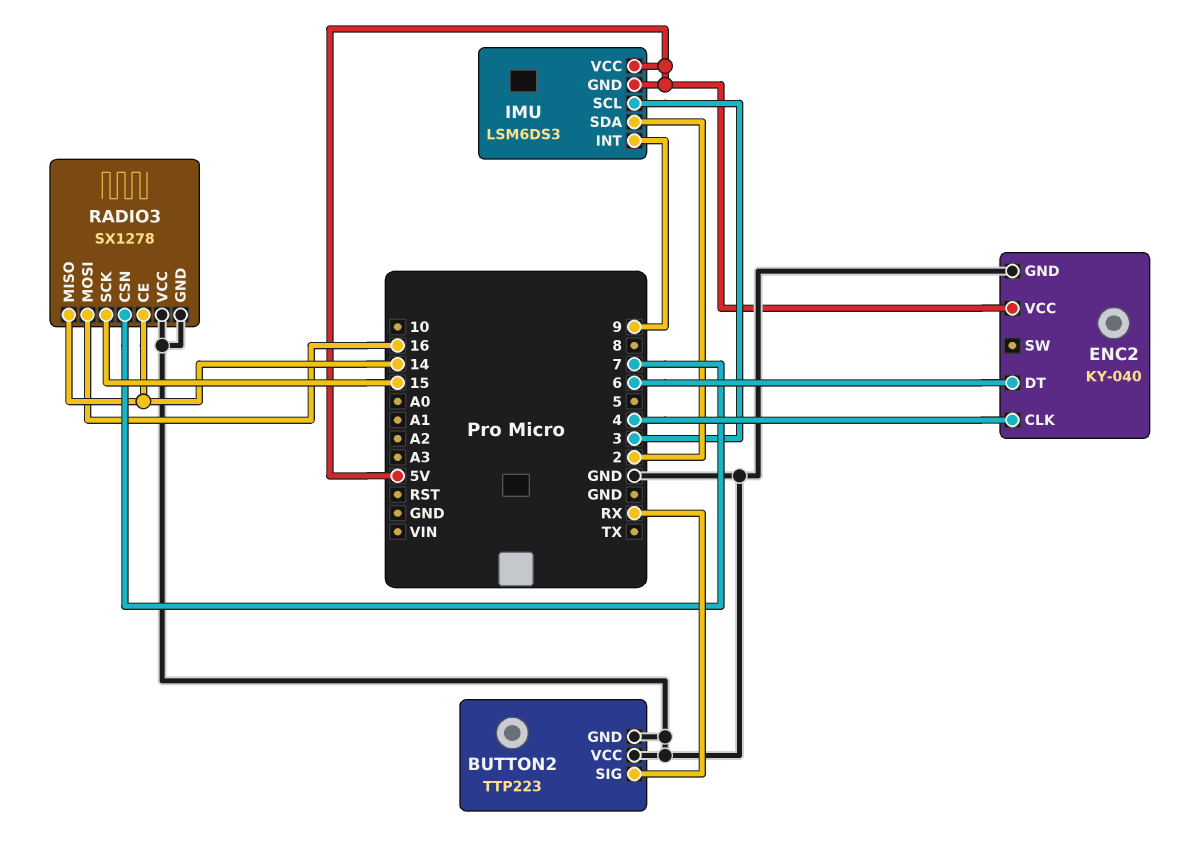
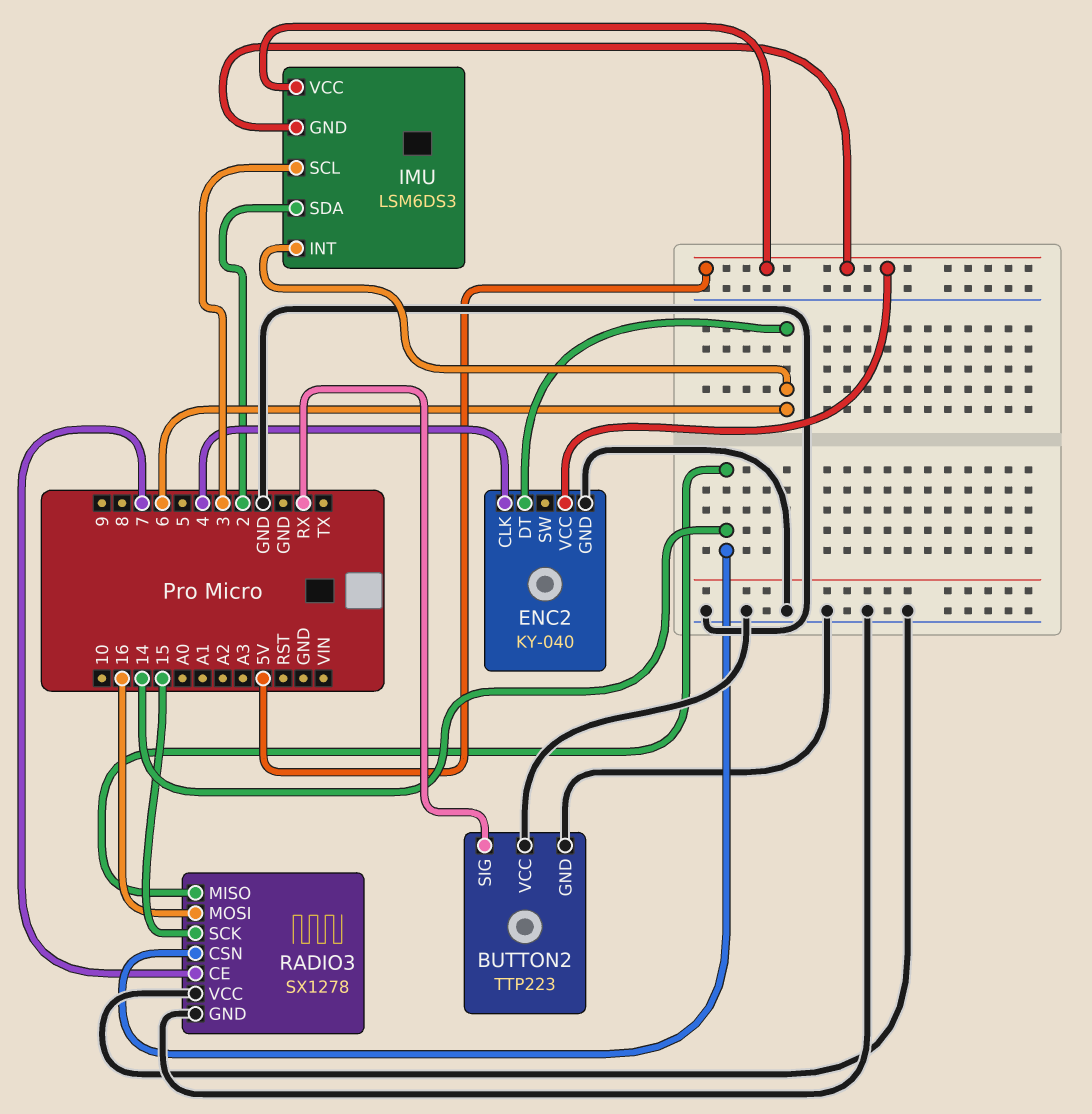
IMU pin INT: 9 -> 6
RADIO3 pin CE: 14 -> 7
RADIO3 pin CSN: 7 -> 14

